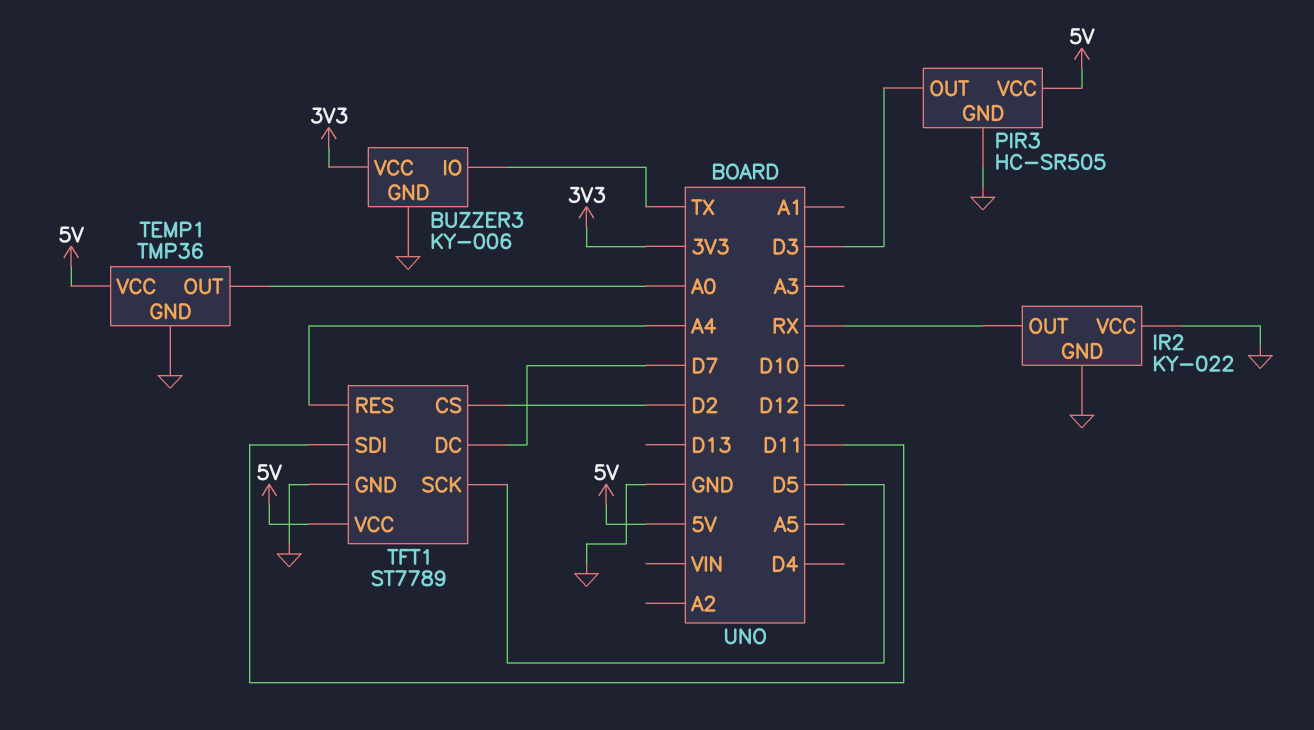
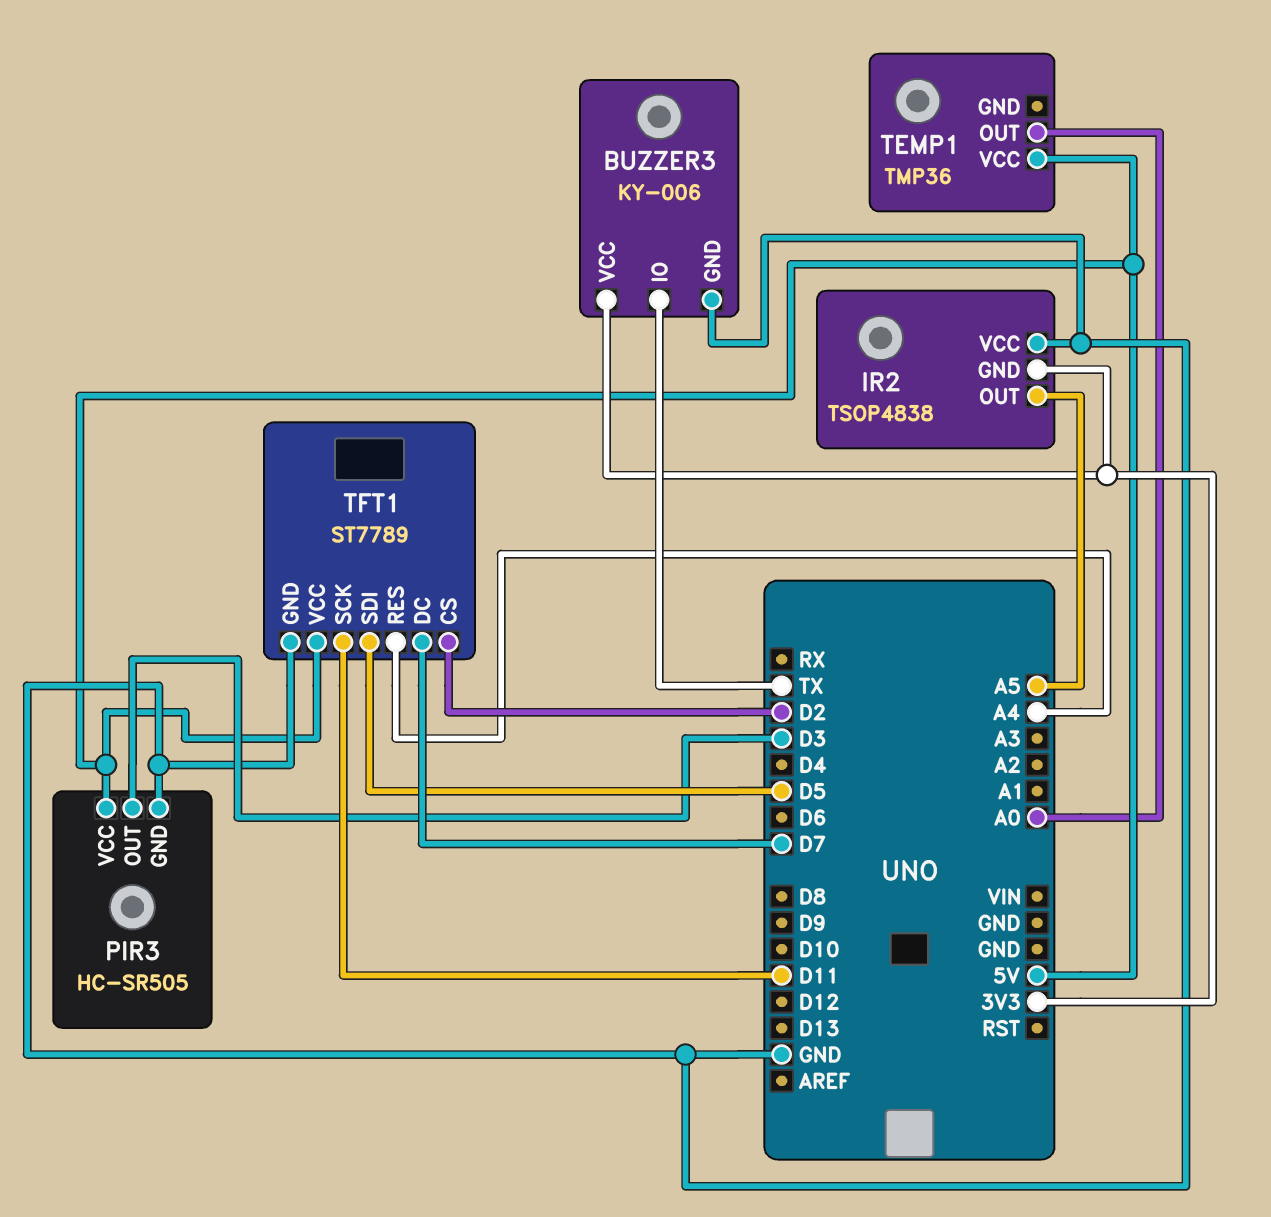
IR2: KY-022 -> TSOP4838
IR2 pin GND: GND -> 3V3
IR2 pin OUT: RX -> A5
TEMP1 pin GND: GND -> none
TFT1 pin SCK: D5 -> D11
TFT1 pin SDI: D11 -> D5

